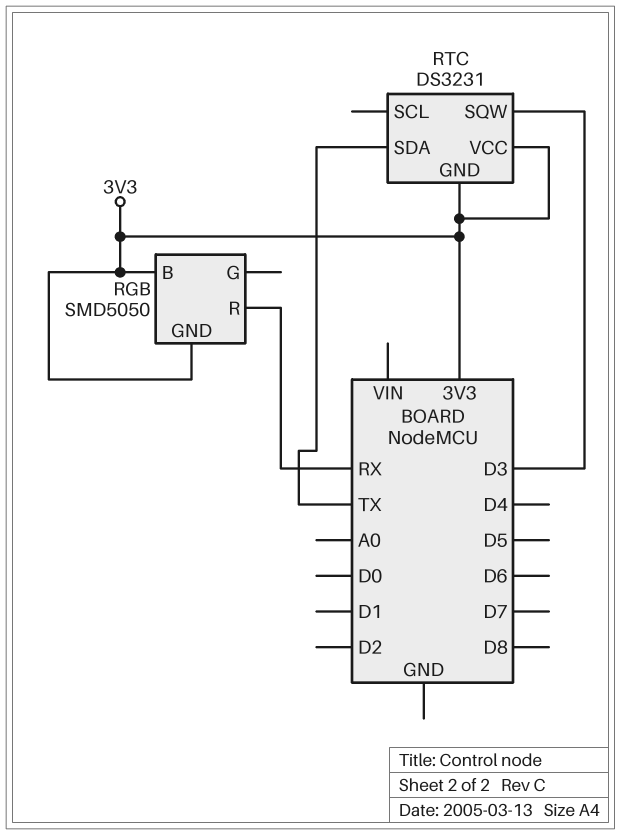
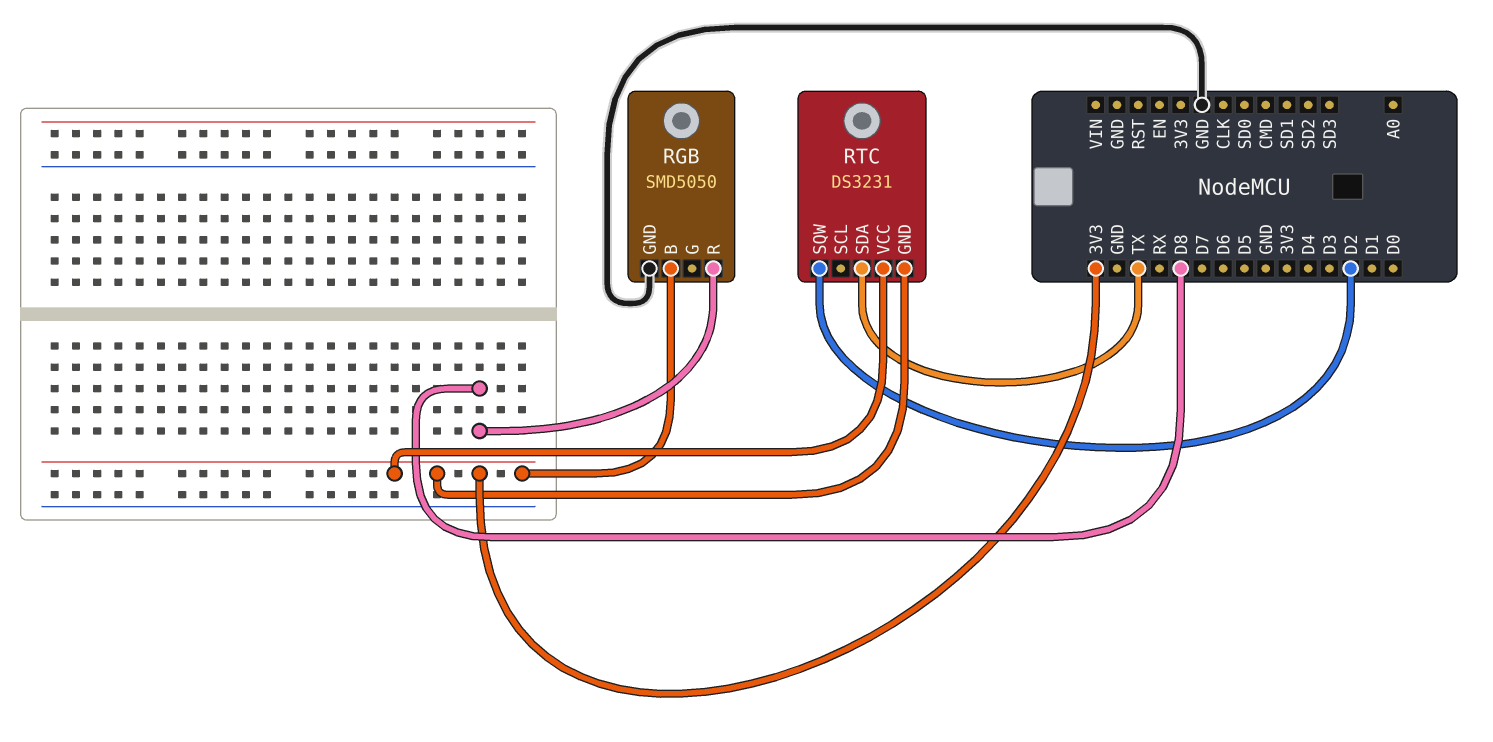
RGB pin GND: 3V3 -> GND
RGB pin R: RX -> D8
RTC pin SQW: D3 -> D2

